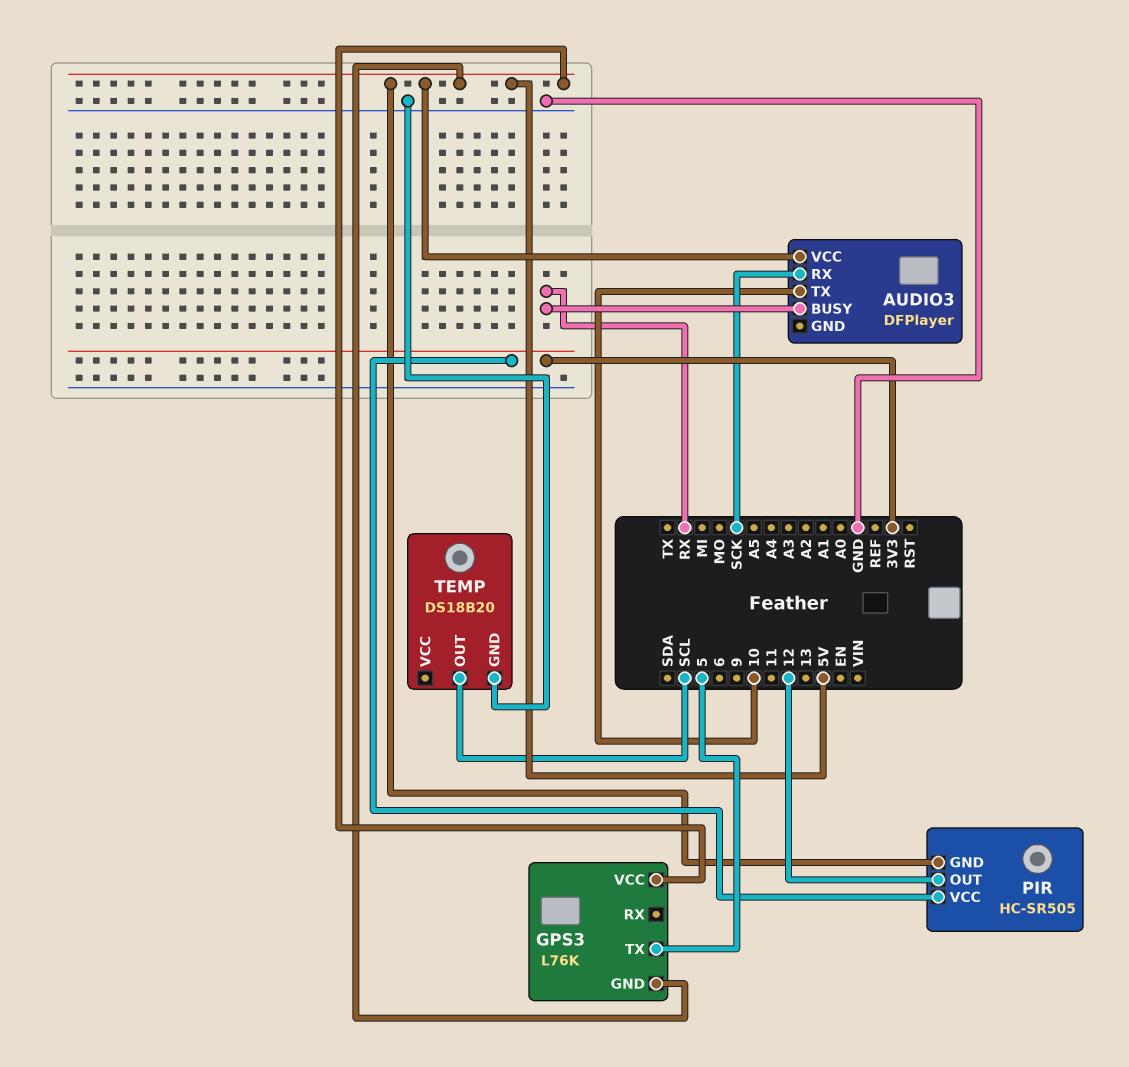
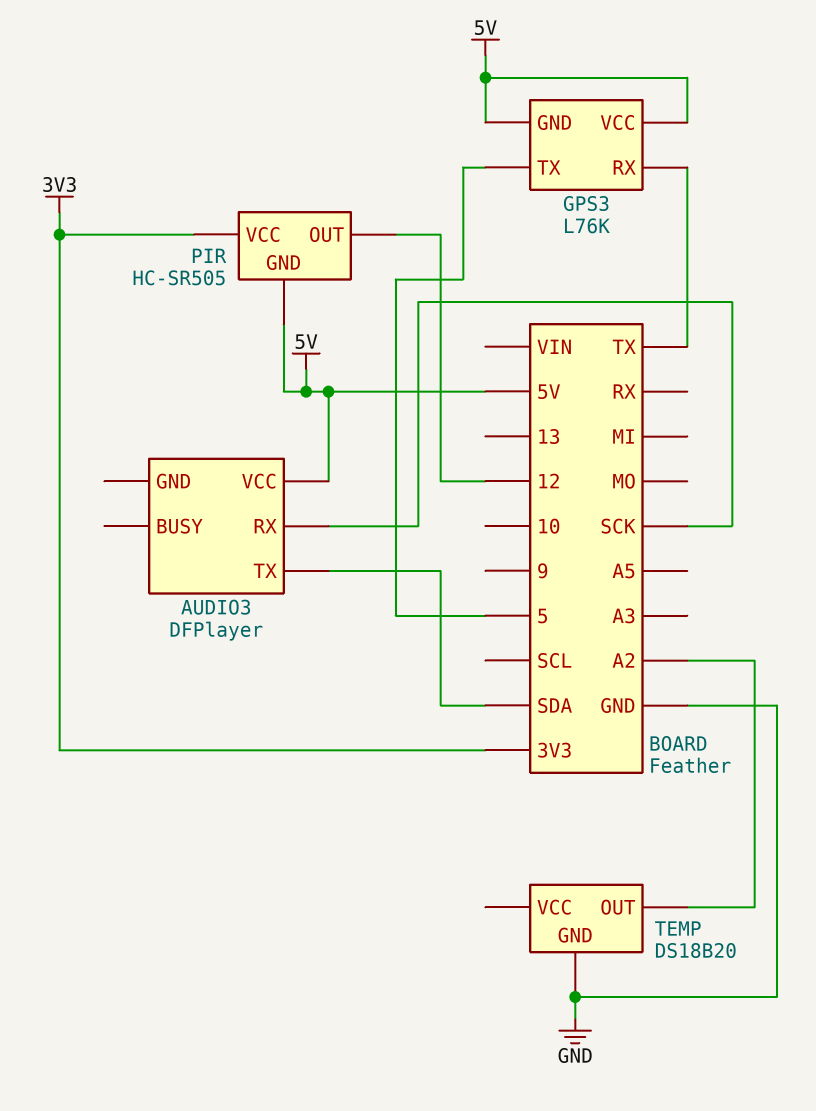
AUDIO3 pin BUSY: RX -> none
AUDIO3 pin TX: 10 -> SDA
GPS3 pin RX: none -> TX
TEMP pin OUT: SCL -> A2

